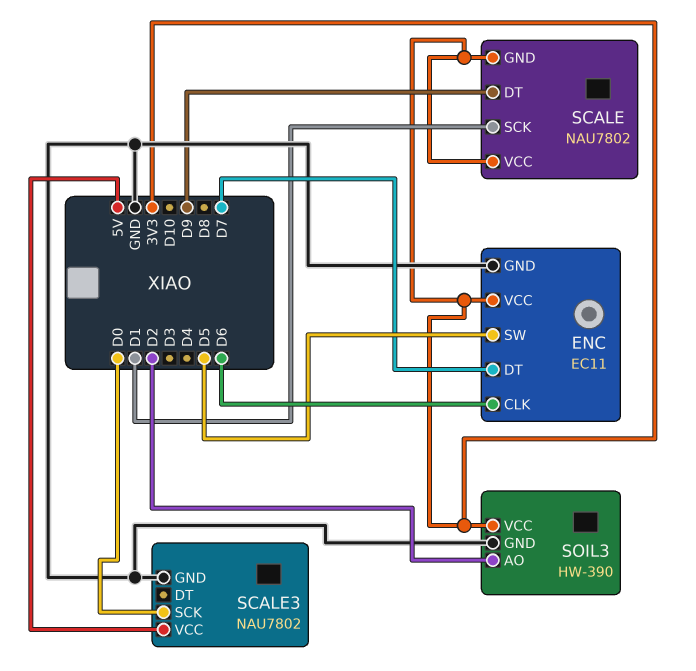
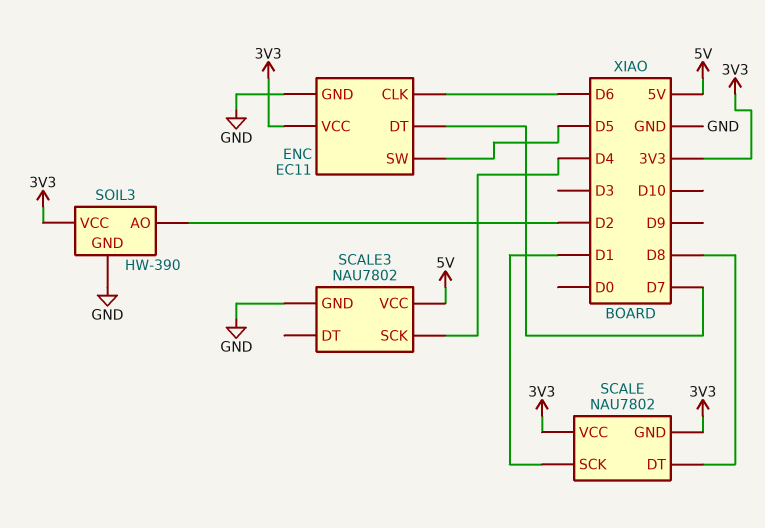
SCALE pin DT: D9 -> D8
SCALE3 pin SCK: D0 -> D4

